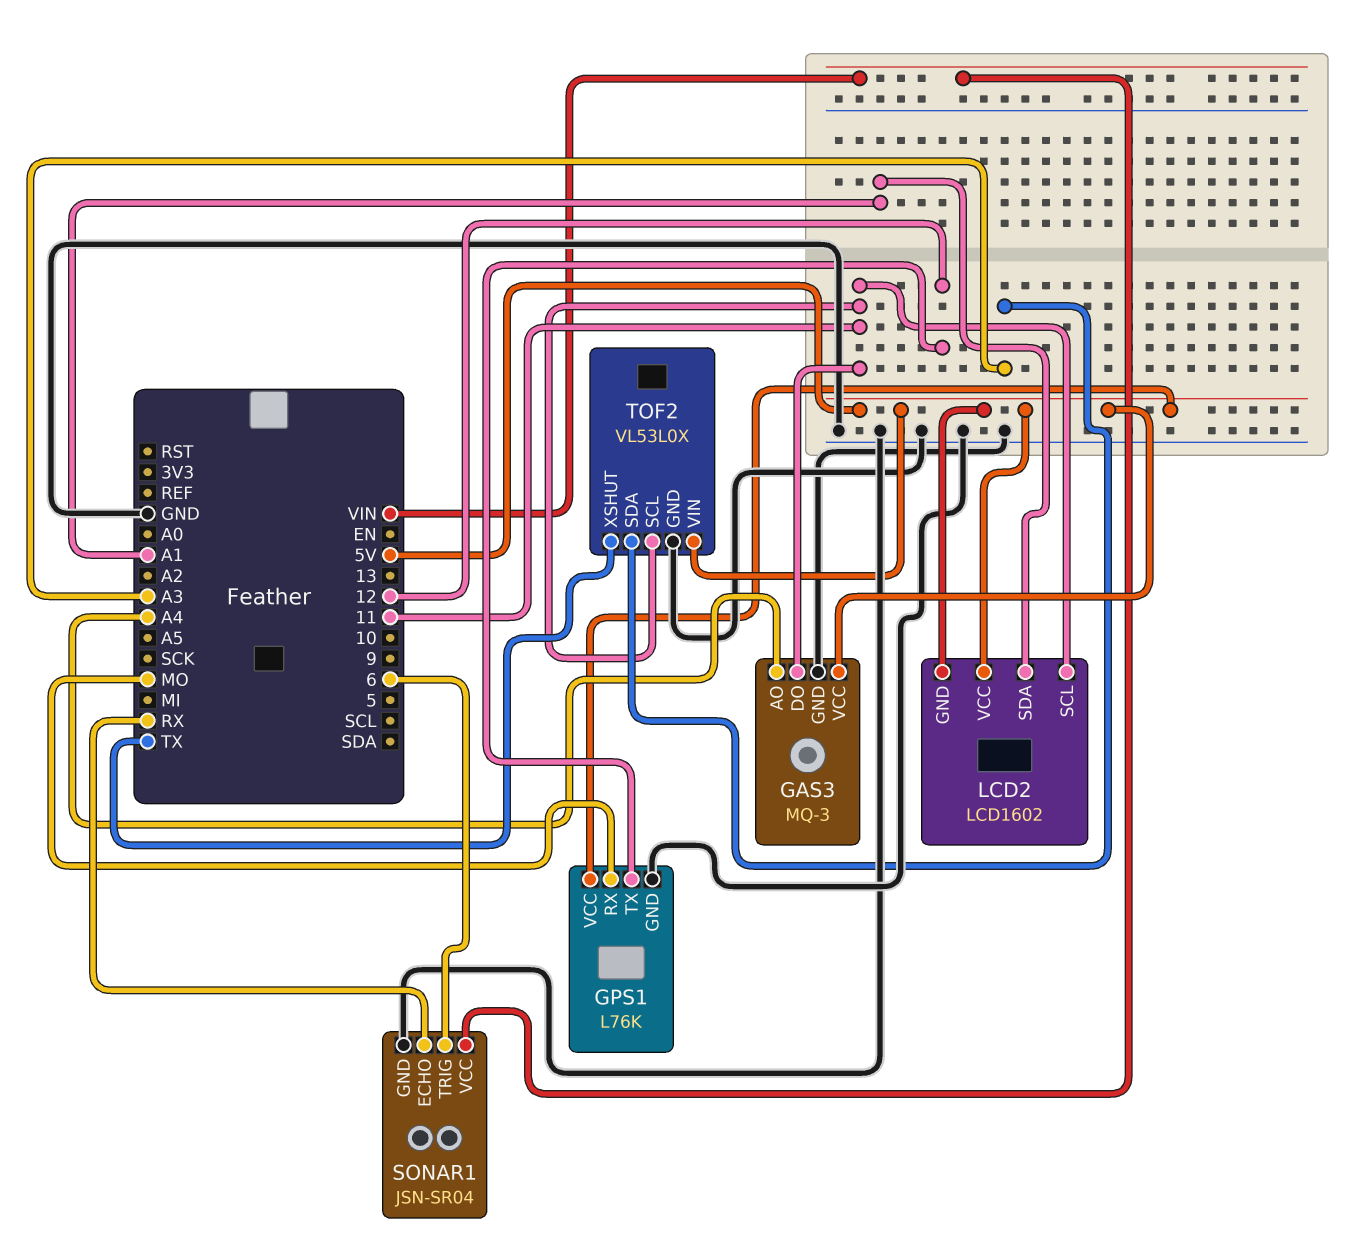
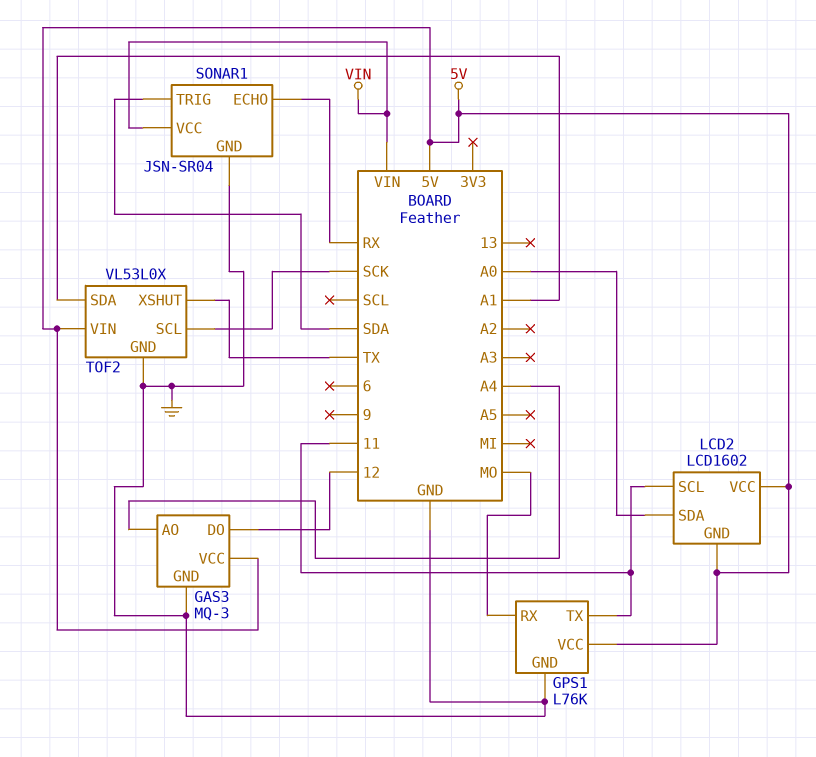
GAS3 pin DO: 11 -> 12
GPS1 pin TX: 12 -> 11
LCD2 pin SDA: A1 -> A0
SONAR1 pin TRIG: 6 -> SDA
TOF2 pin SCL: 11 -> SCK
TOF2 pin SDA: A3 -> A1

